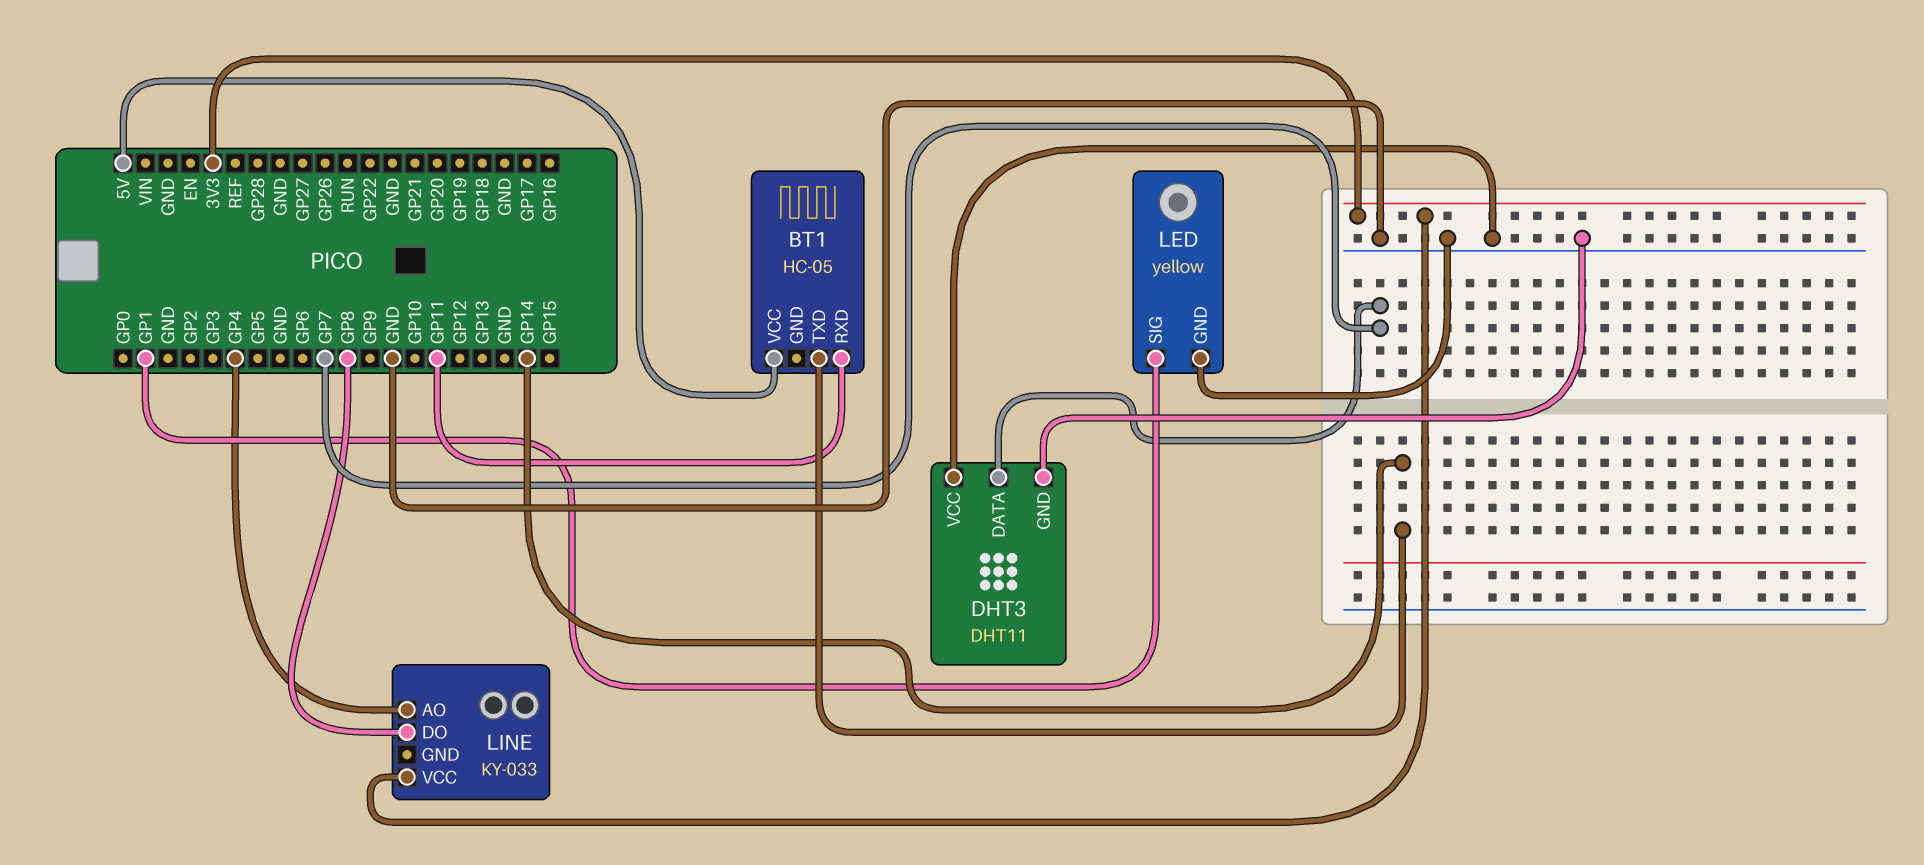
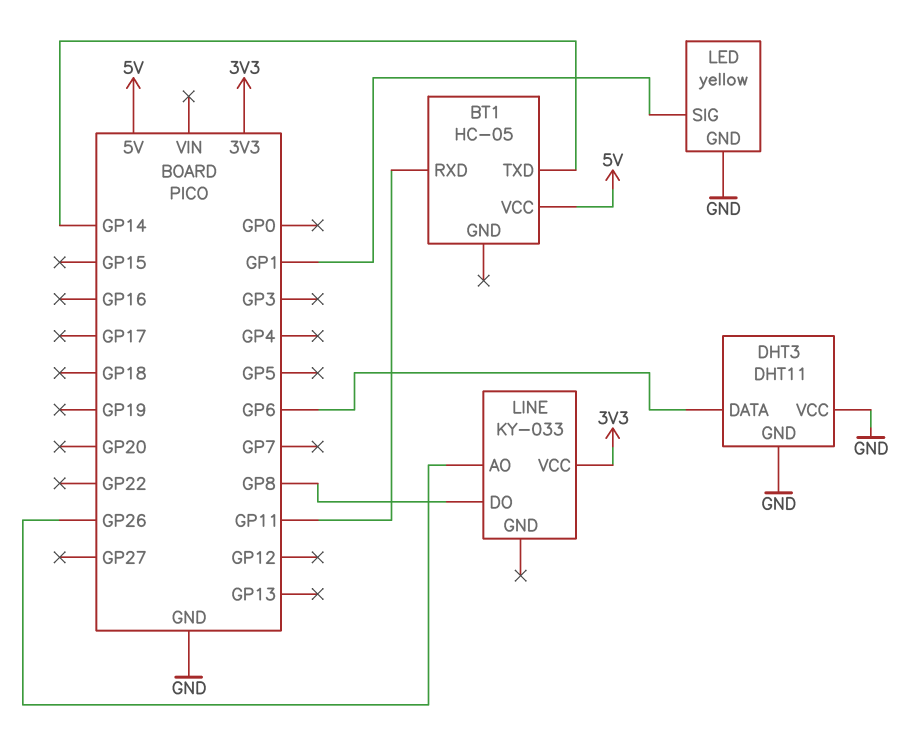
DHT3 pin DATA: GP7 -> GP6
LINE pin AO: GP4 -> GP26

